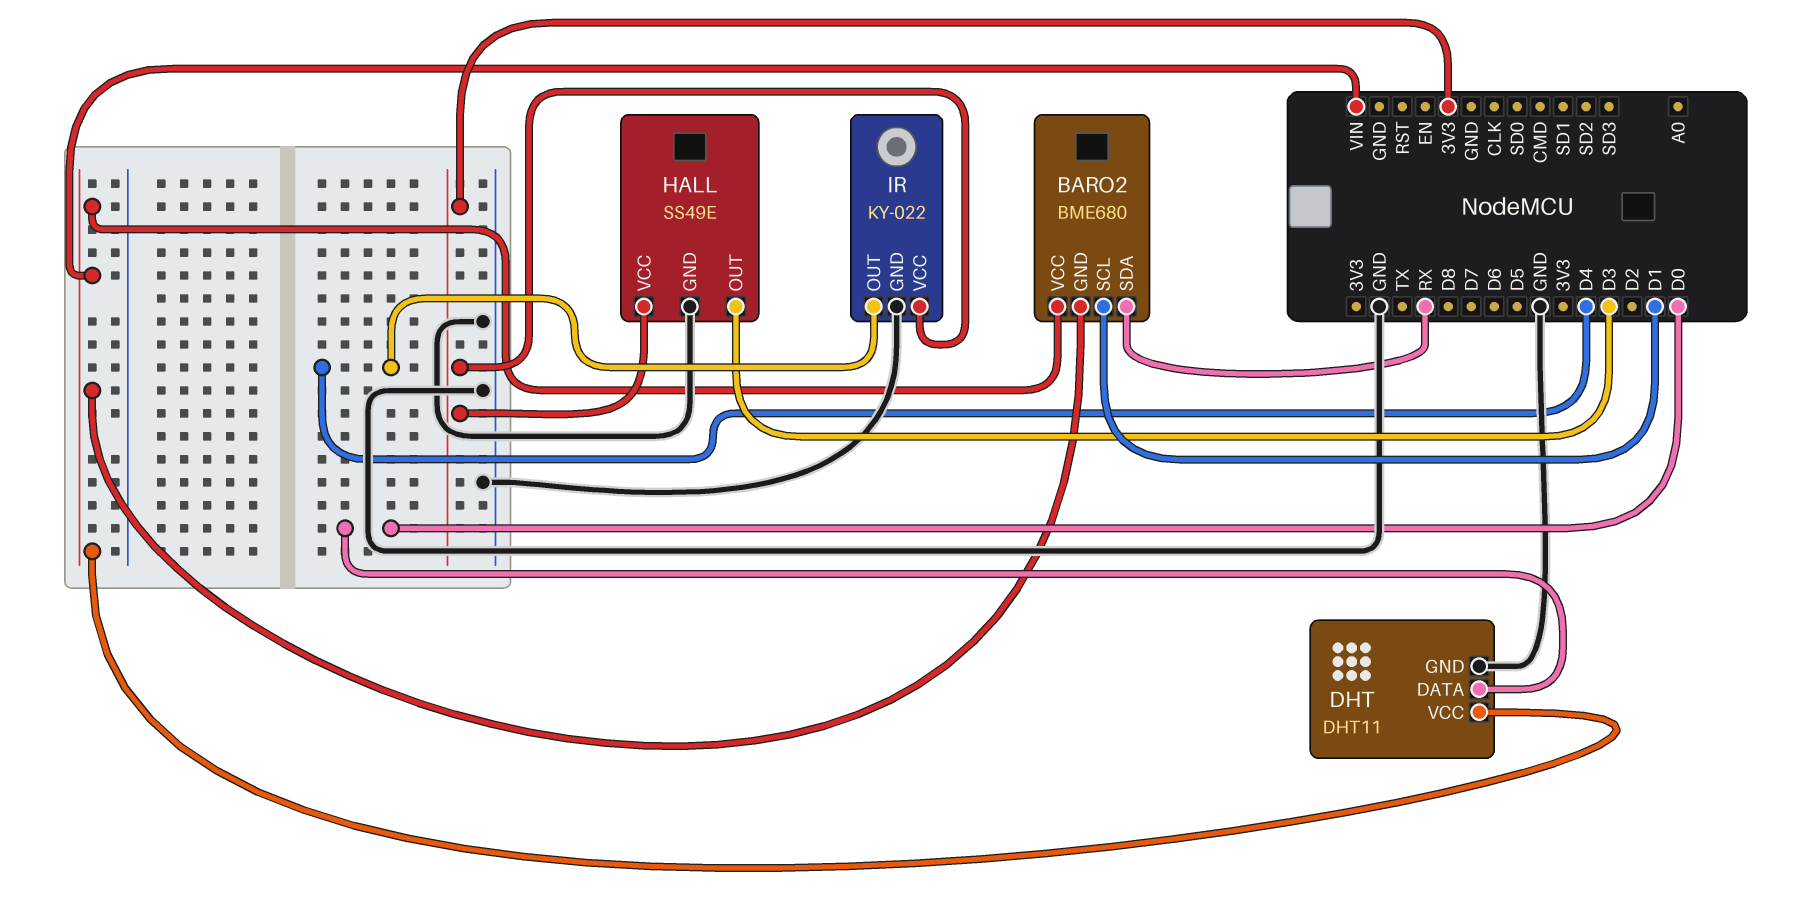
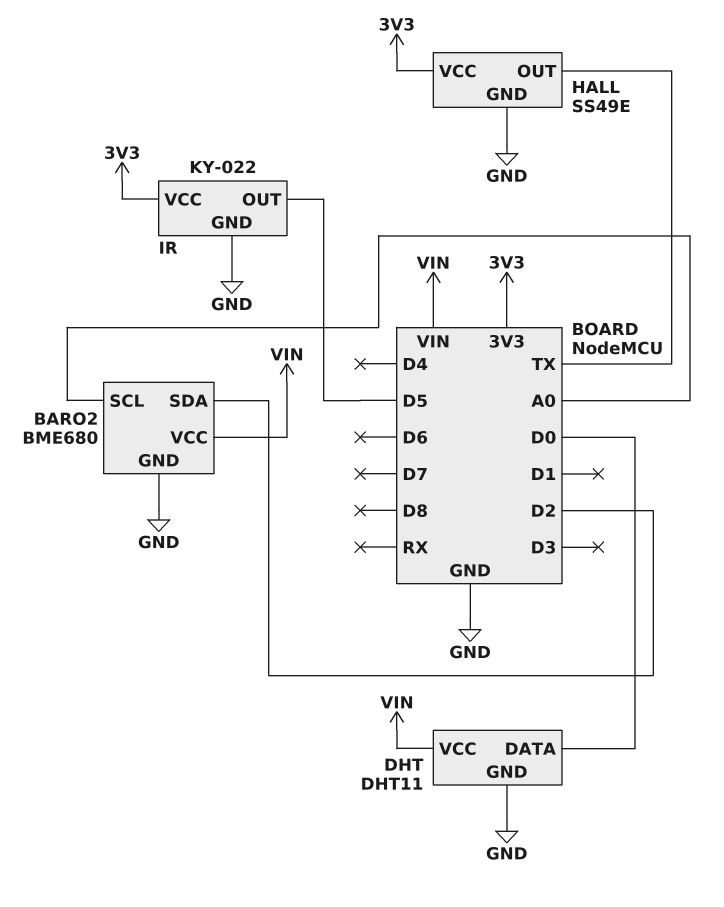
BARO2 pin GND: VIN -> GND
BARO2 pin SCL: D1 -> A0
BARO2 pin SDA: RX -> D2
HALL pin OUT: D3 -> TX
IR pin OUT: D4 -> D5

